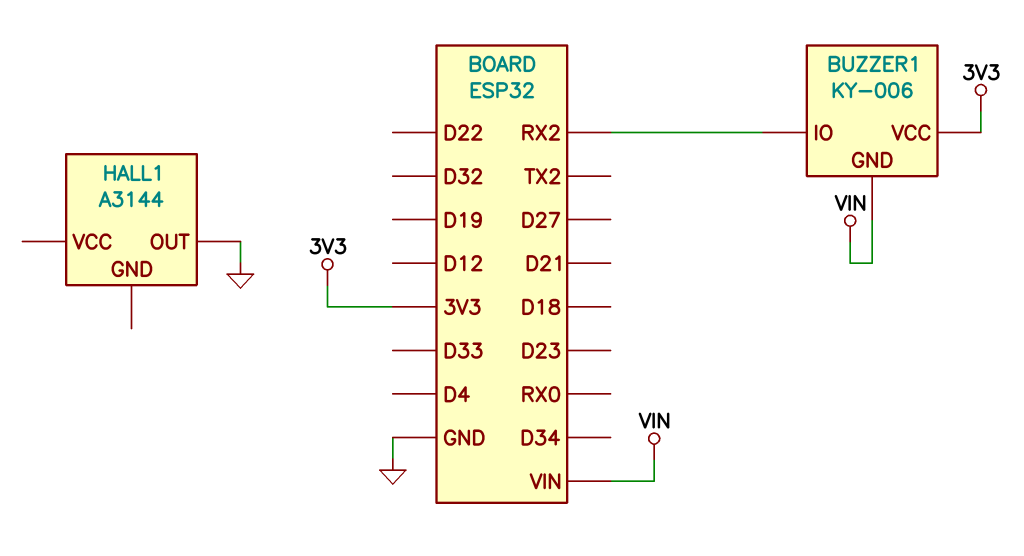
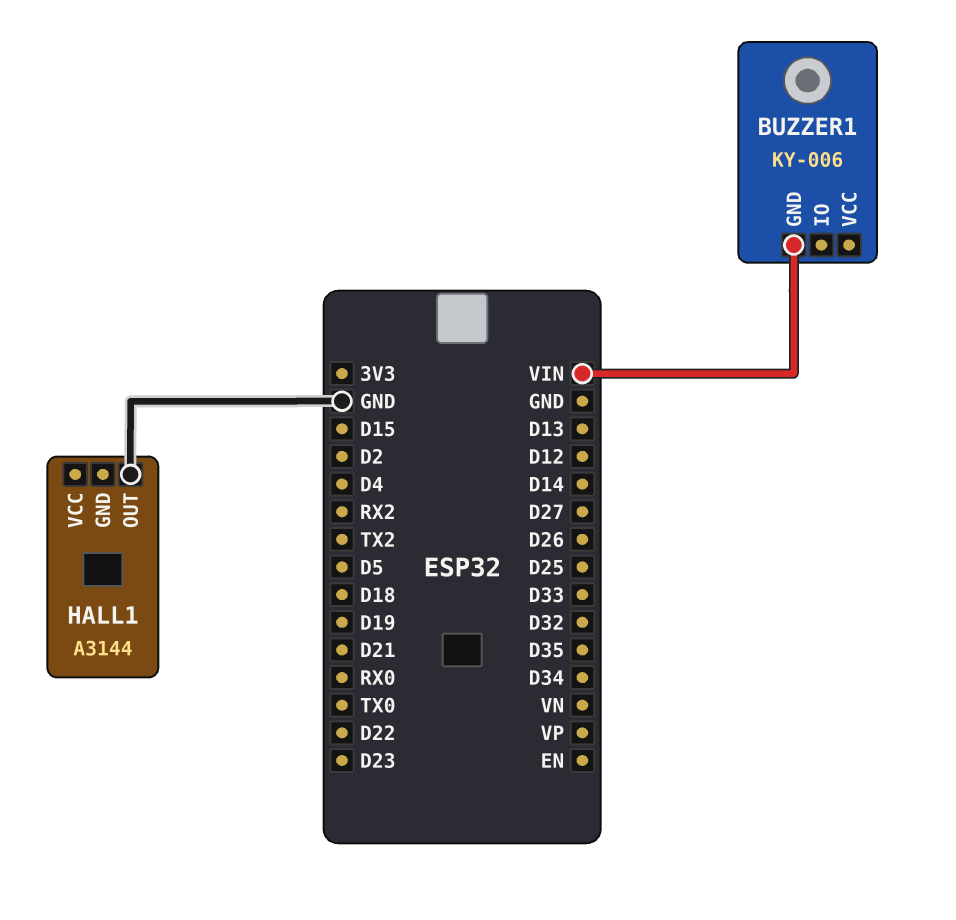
BUZZER1 pin IO: RX2 -> none
BUZZER1 pin VCC: 3V3 -> none

